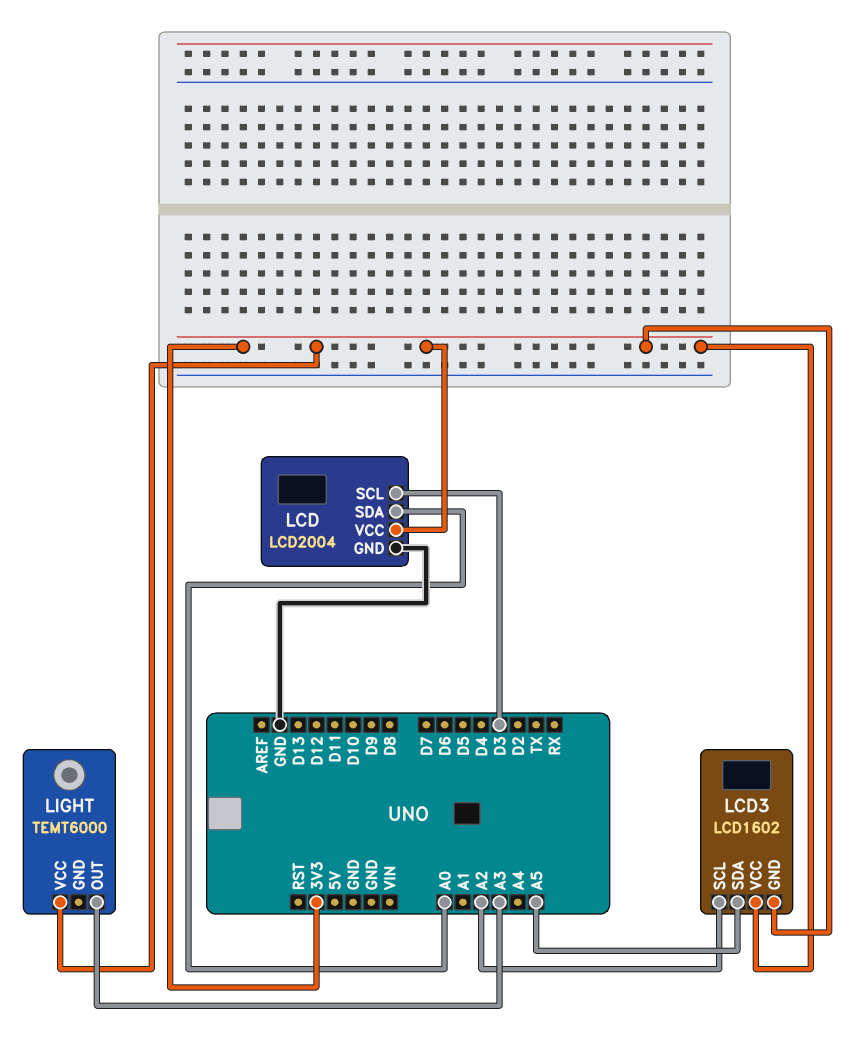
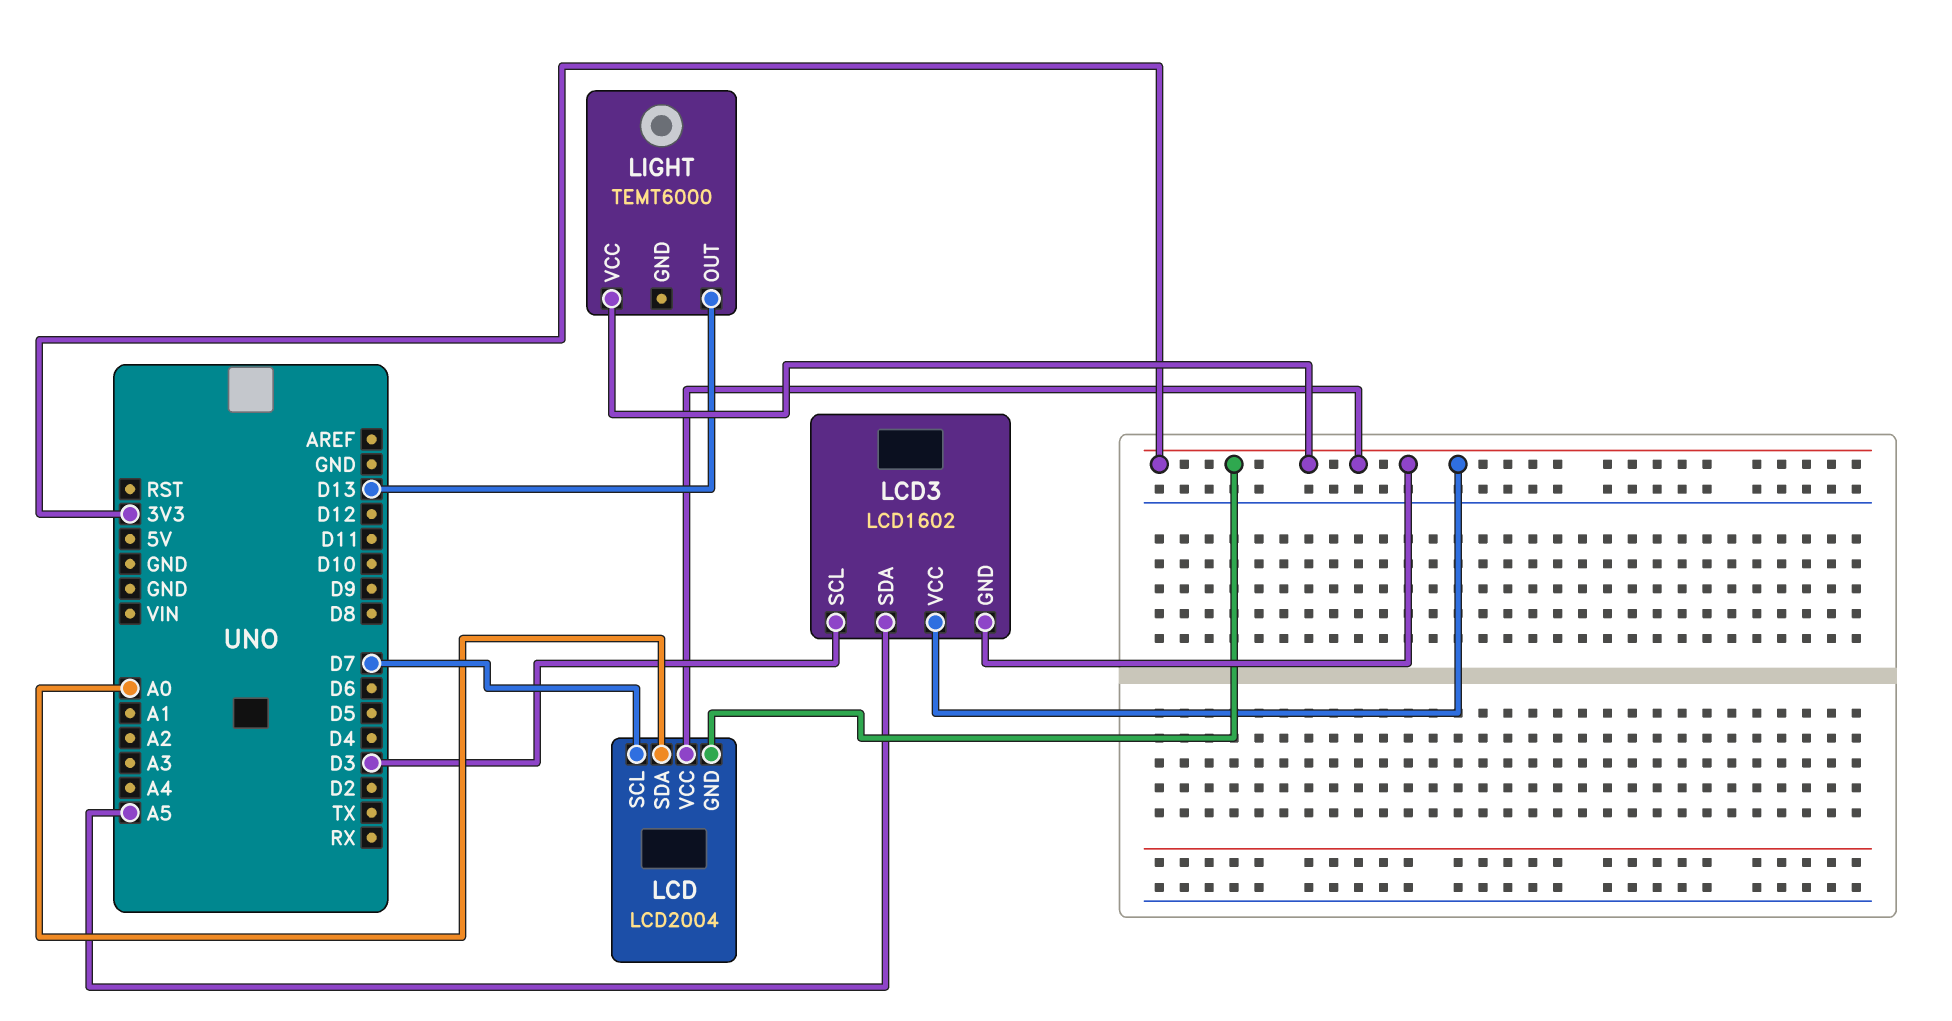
LCD pin GND: GND -> 3V3
LCD pin SCL: D3 -> D7
LCD3 pin SCL: A2 -> D3
LIGHT pin OUT: A3 -> D13

